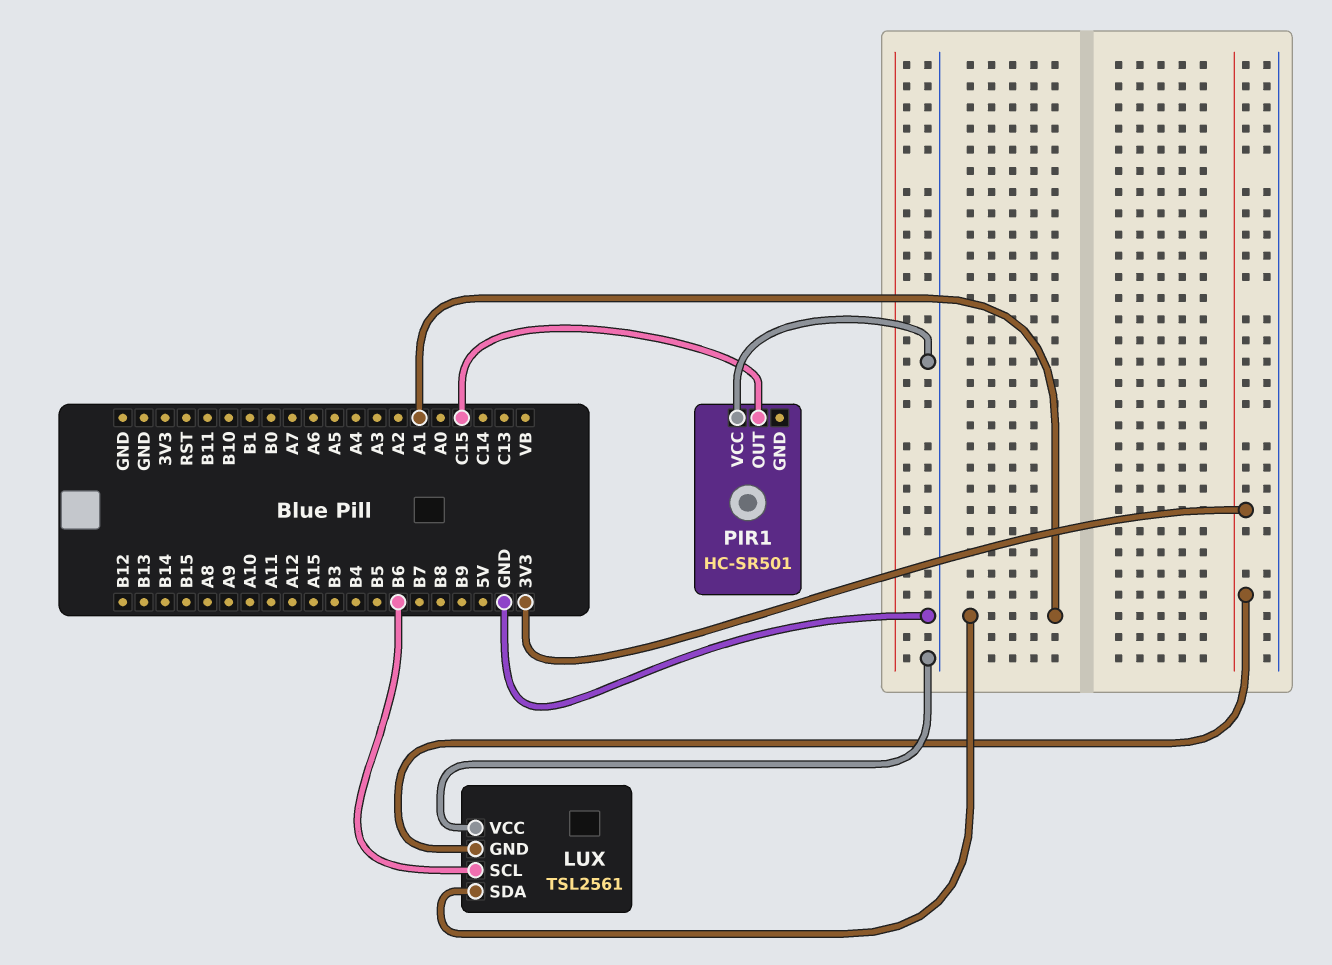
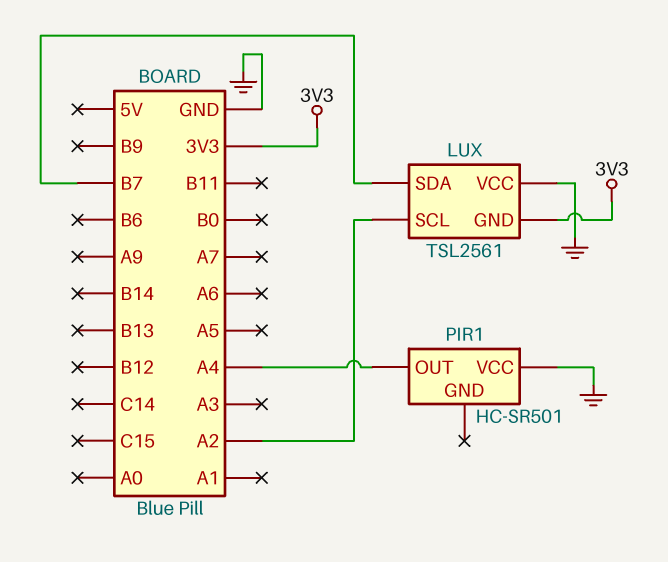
LUX pin SCL: B6 -> A2
LUX pin SDA: A1 -> B7
PIR1 pin OUT: C15 -> A4

